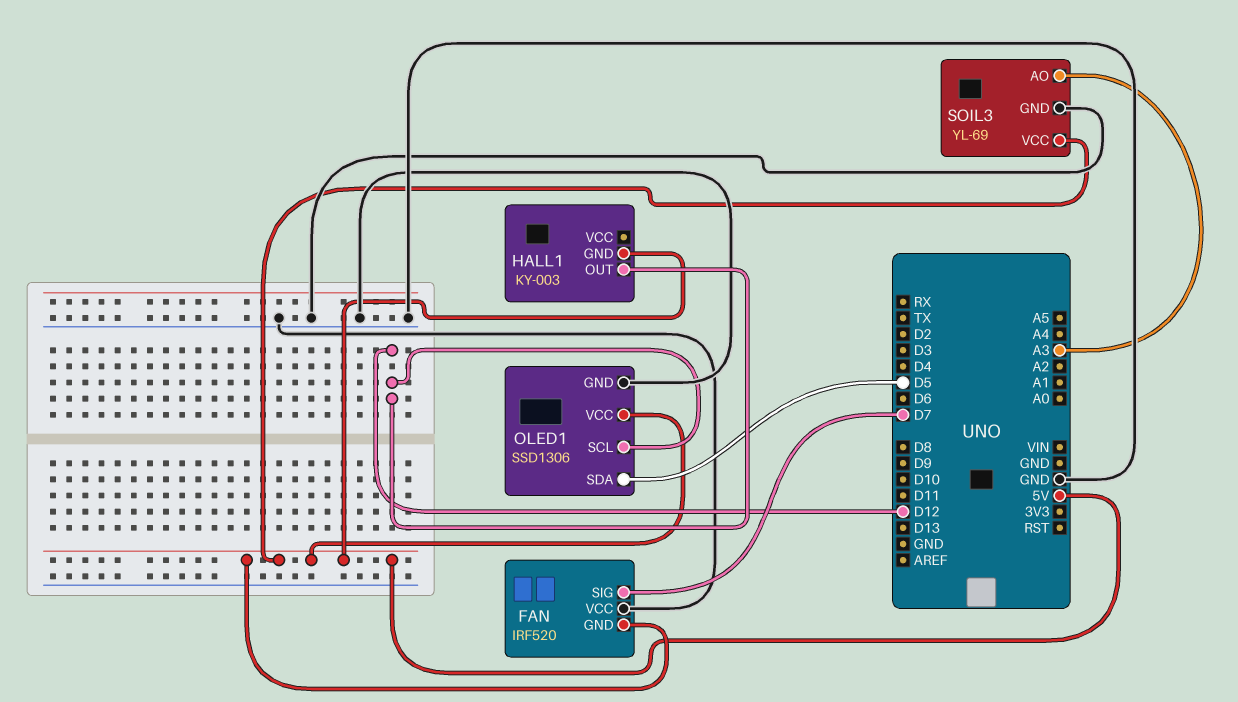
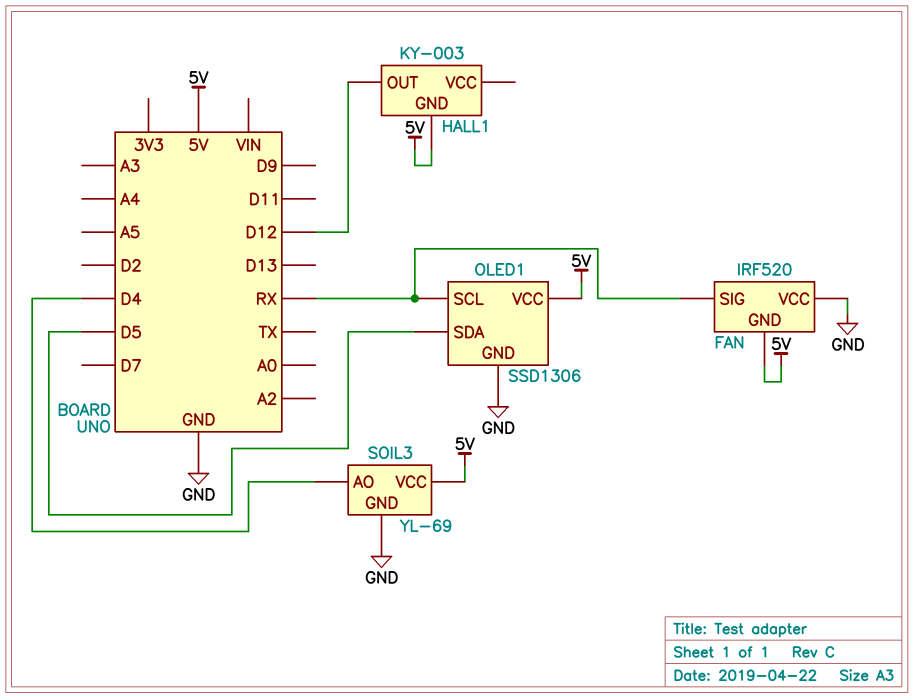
FAN pin SIG: D7 -> RX
OLED1 pin SCL: D12 -> RX
SOIL3 pin AO: A3 -> D4

